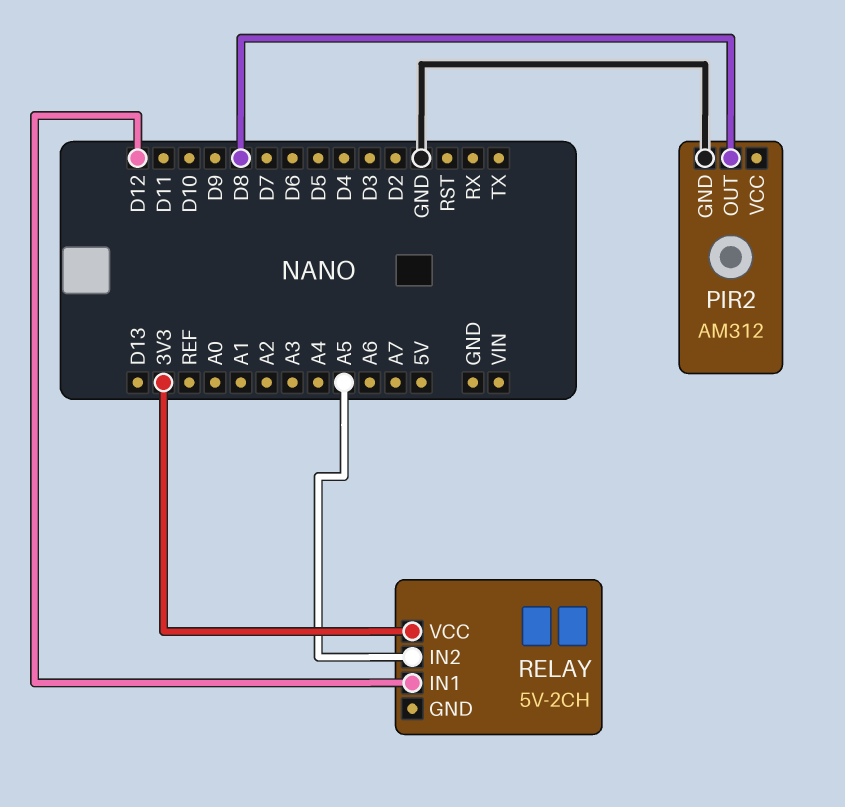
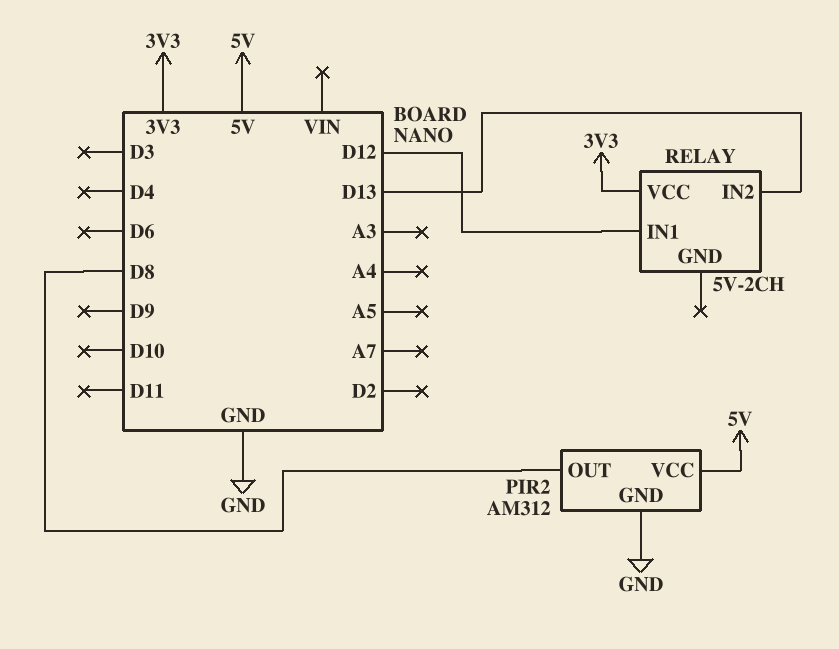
PIR2 pin VCC: none -> 5V
RELAY pin IN2: A5 -> D13

